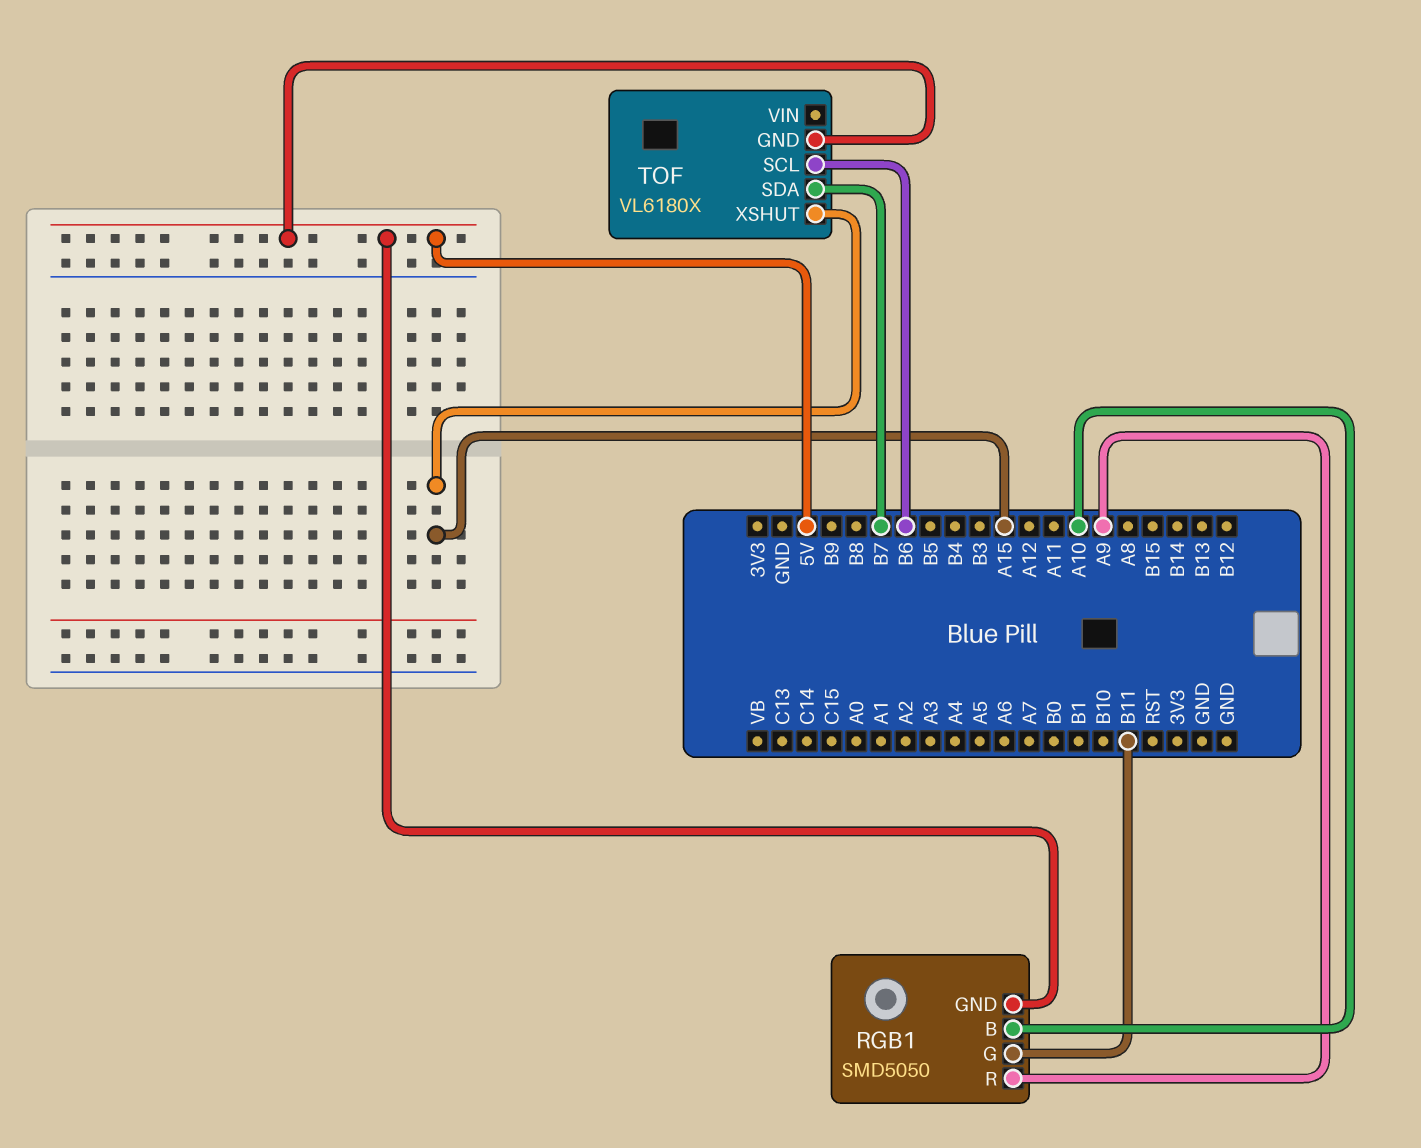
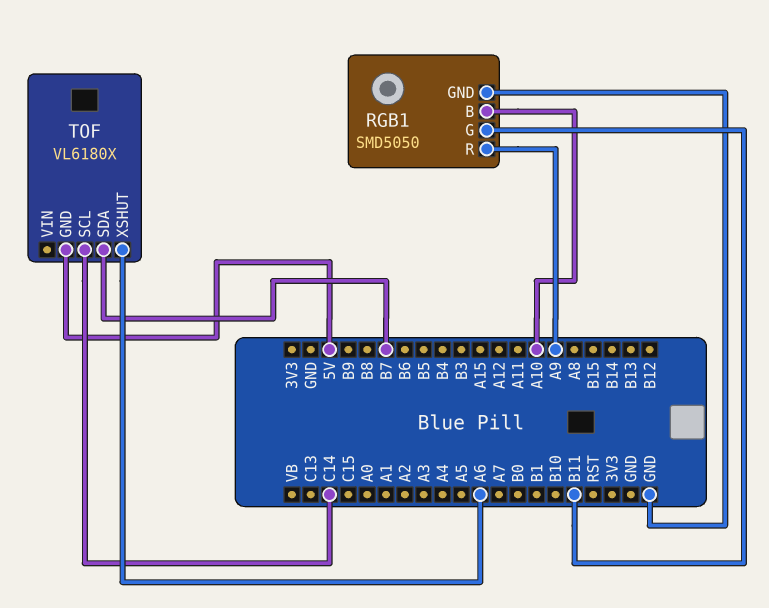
RGB1 pin GND: 5V -> GND
TOF pin SCL: B6 -> C14
TOF pin XSHUT: A15 -> A6

